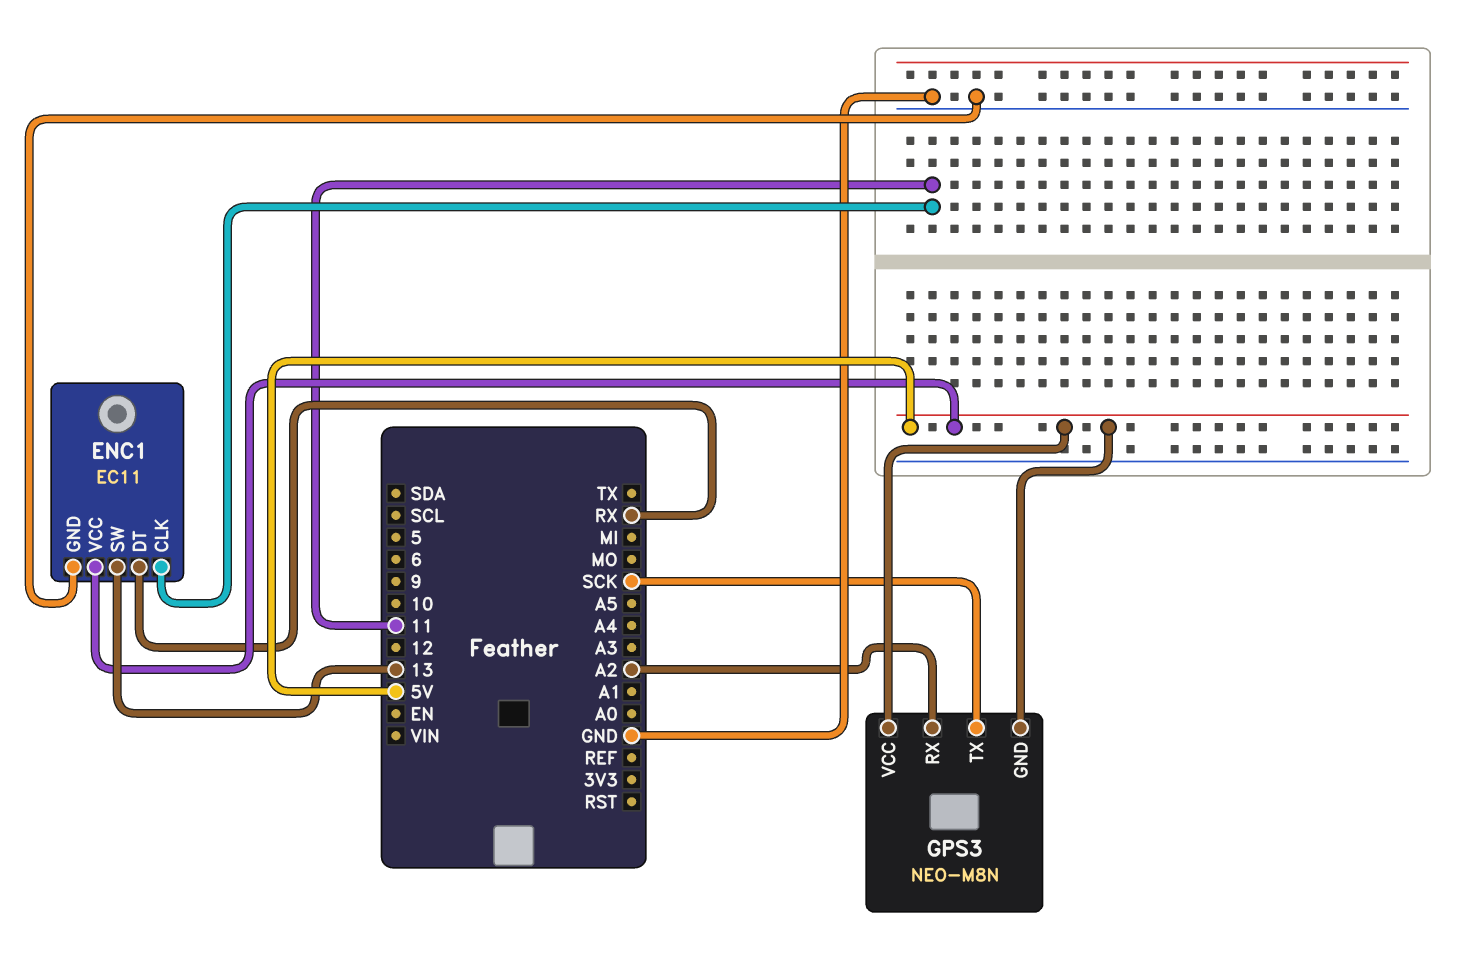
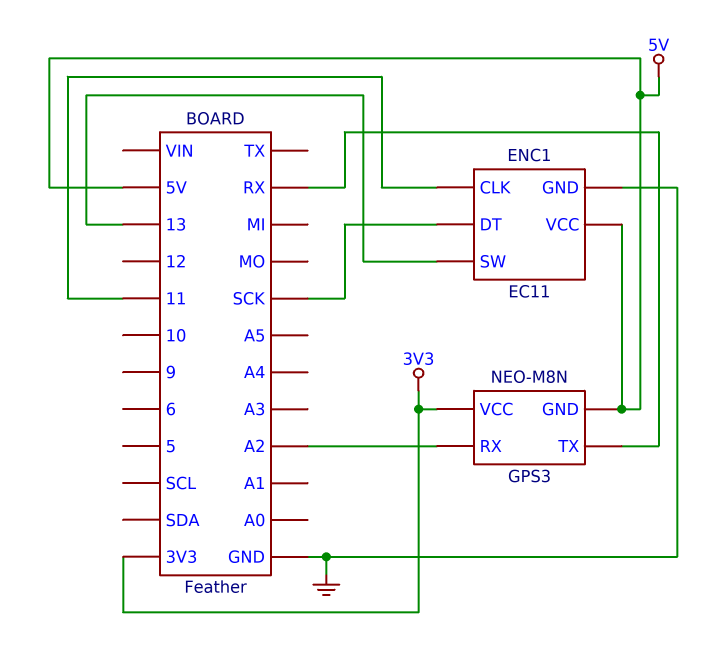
ENC1 pin DT: RX -> SCK
GPS3 pin TX: SCK -> RX
GPS3 pin VCC: 5V -> 3V3

